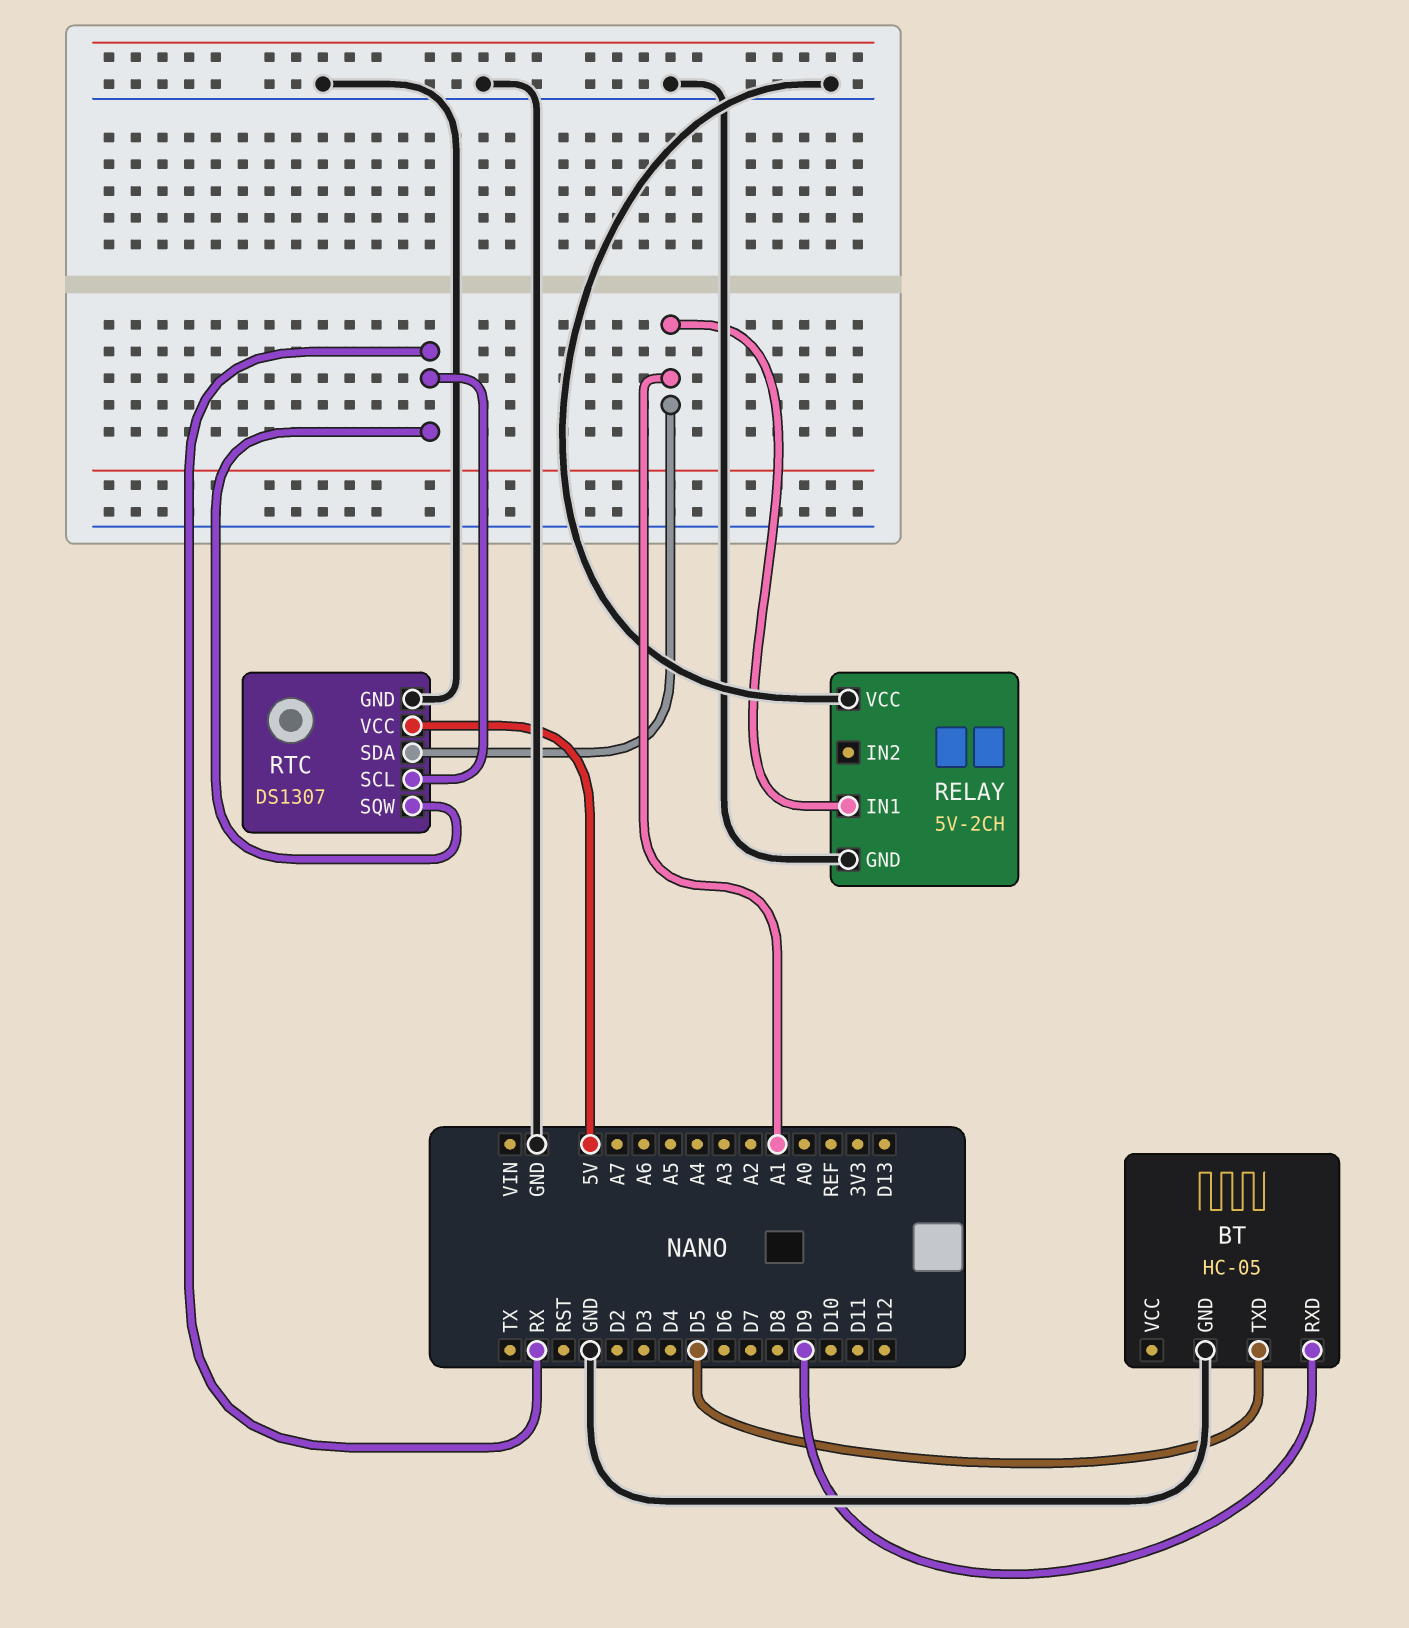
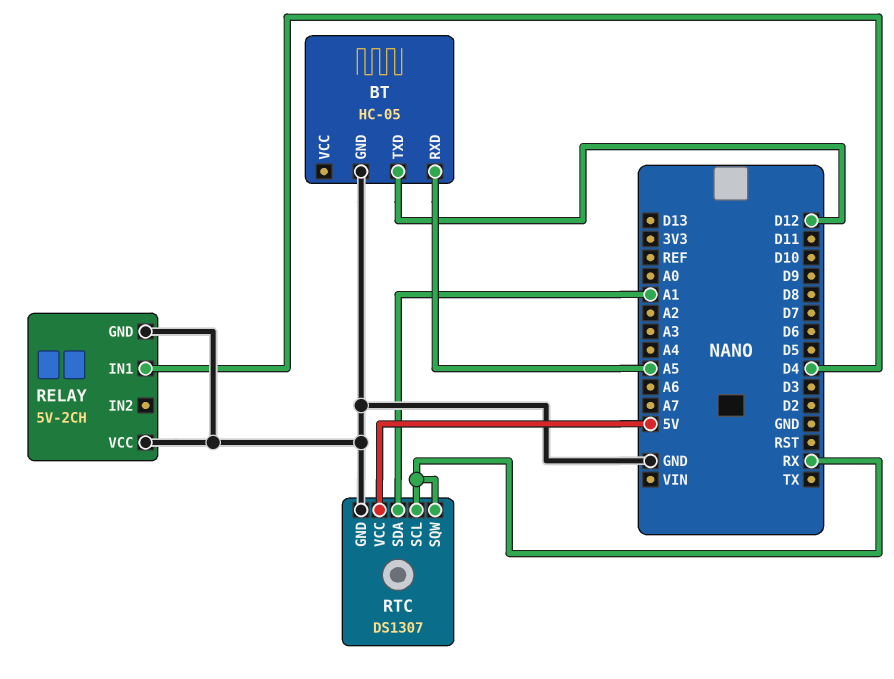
BT pin RXD: D9 -> A5
BT pin TXD: D5 -> D12
RELAY pin IN1: A1 -> D4

